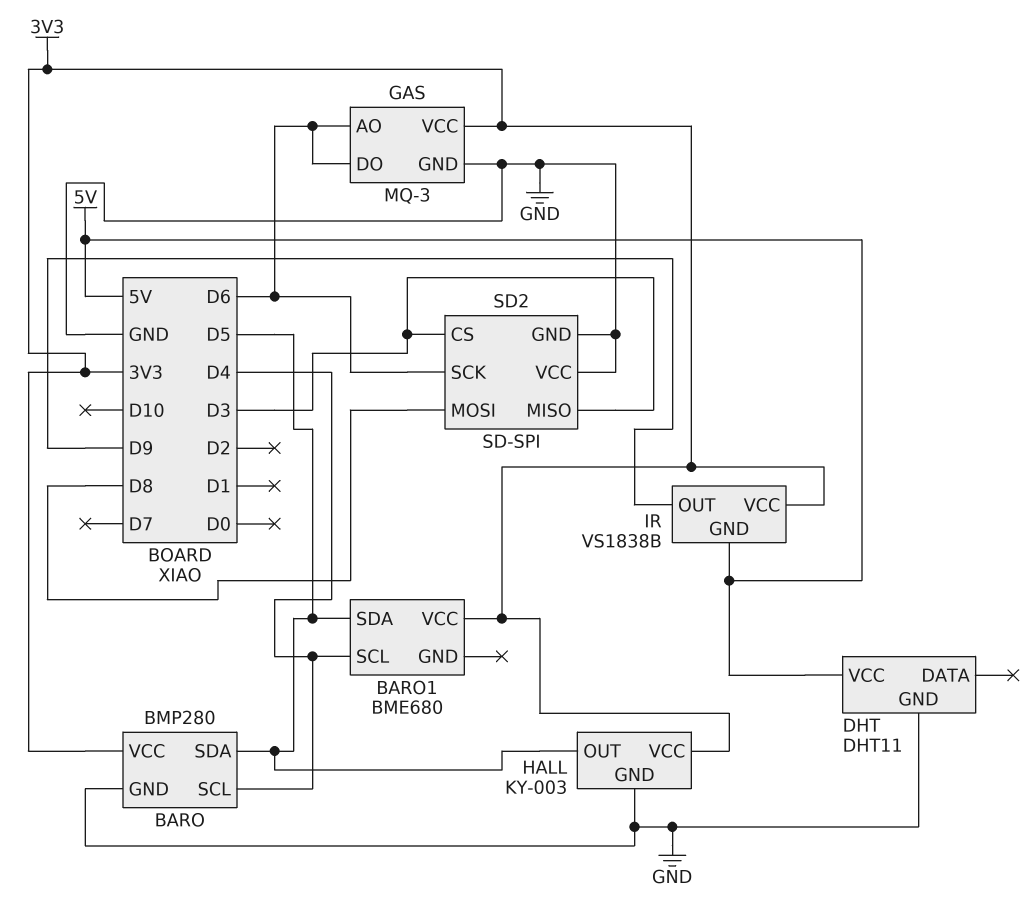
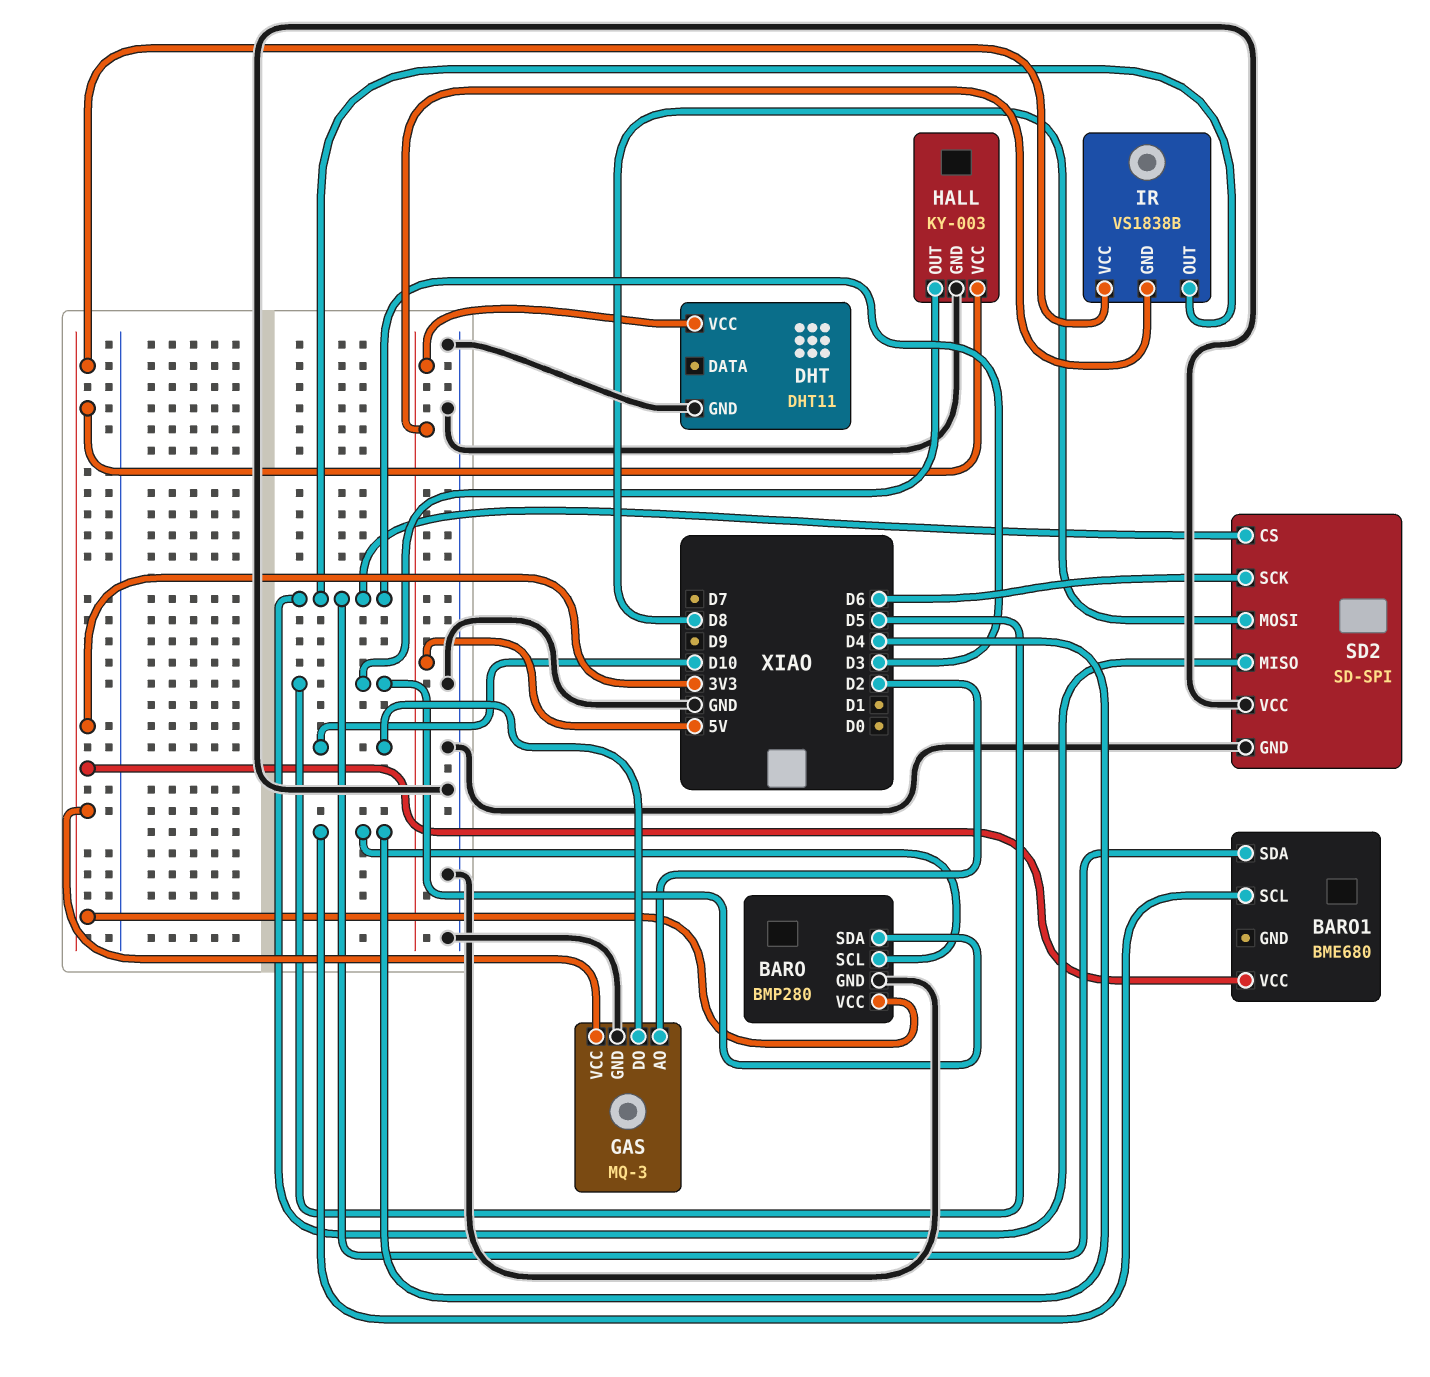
BARO1 pin SDA: D5 -> D3
GAS pin AO: D6 -> D2
GAS pin DO: D6 -> D10
IR pin OUT: D9 -> D3

